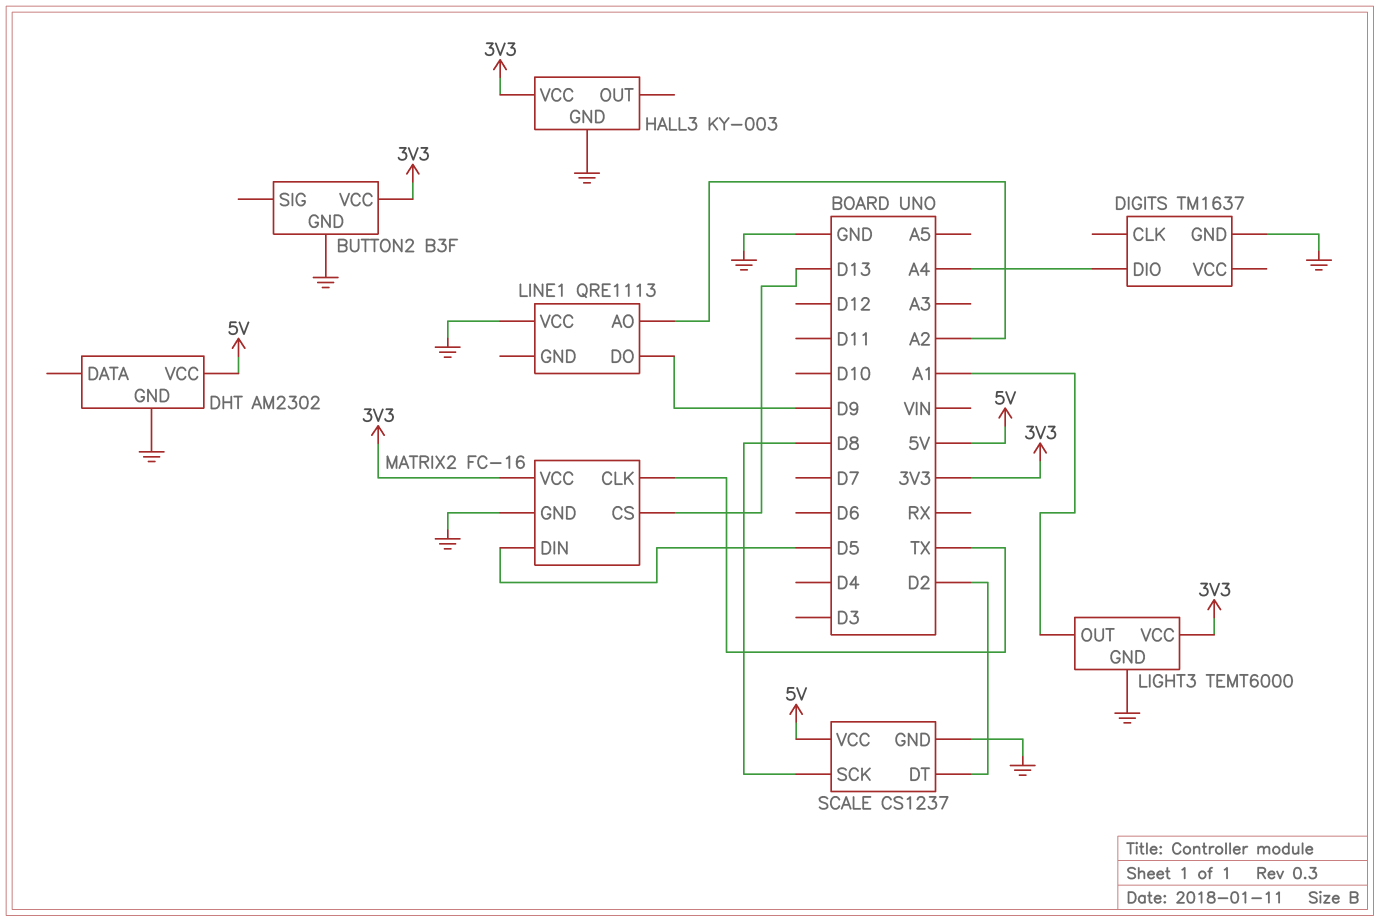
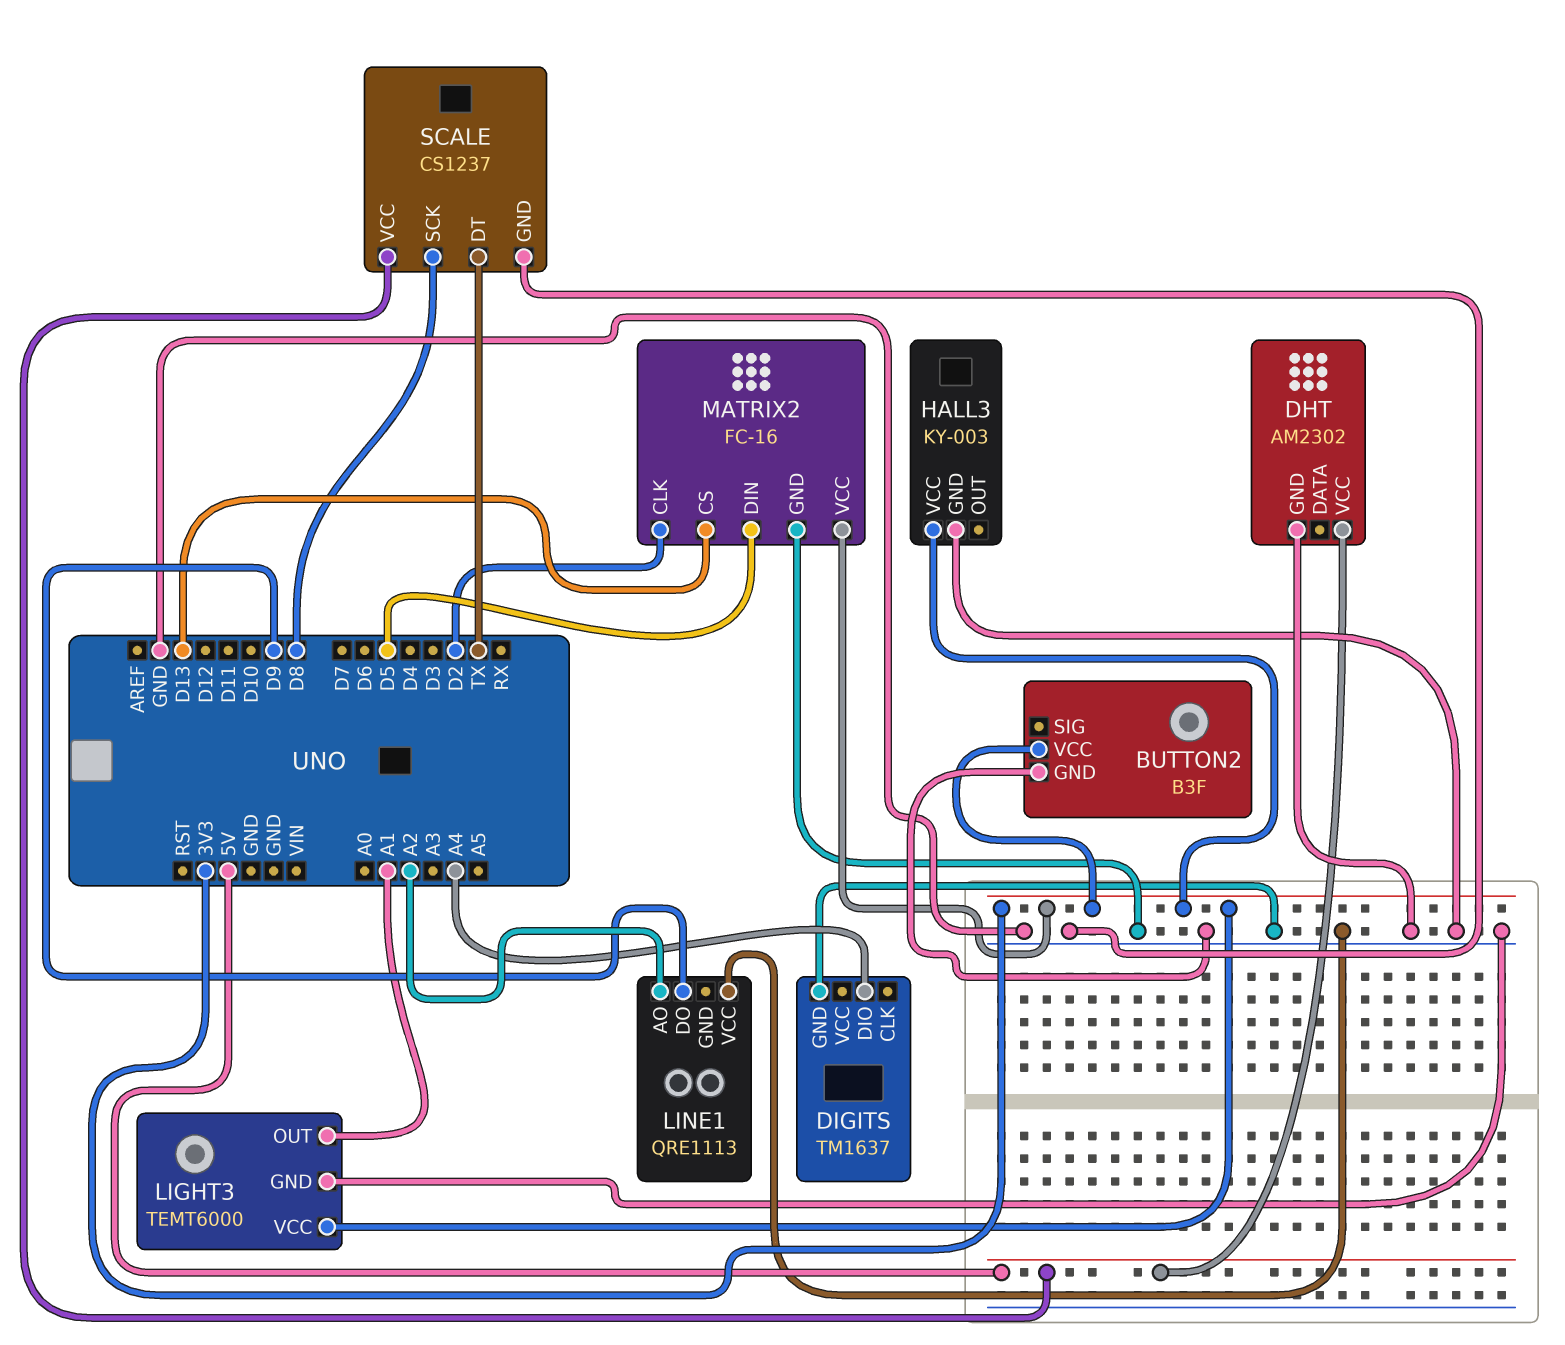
MATRIX2 pin CLK: TX -> D2
SCALE pin DT: D2 -> TX

